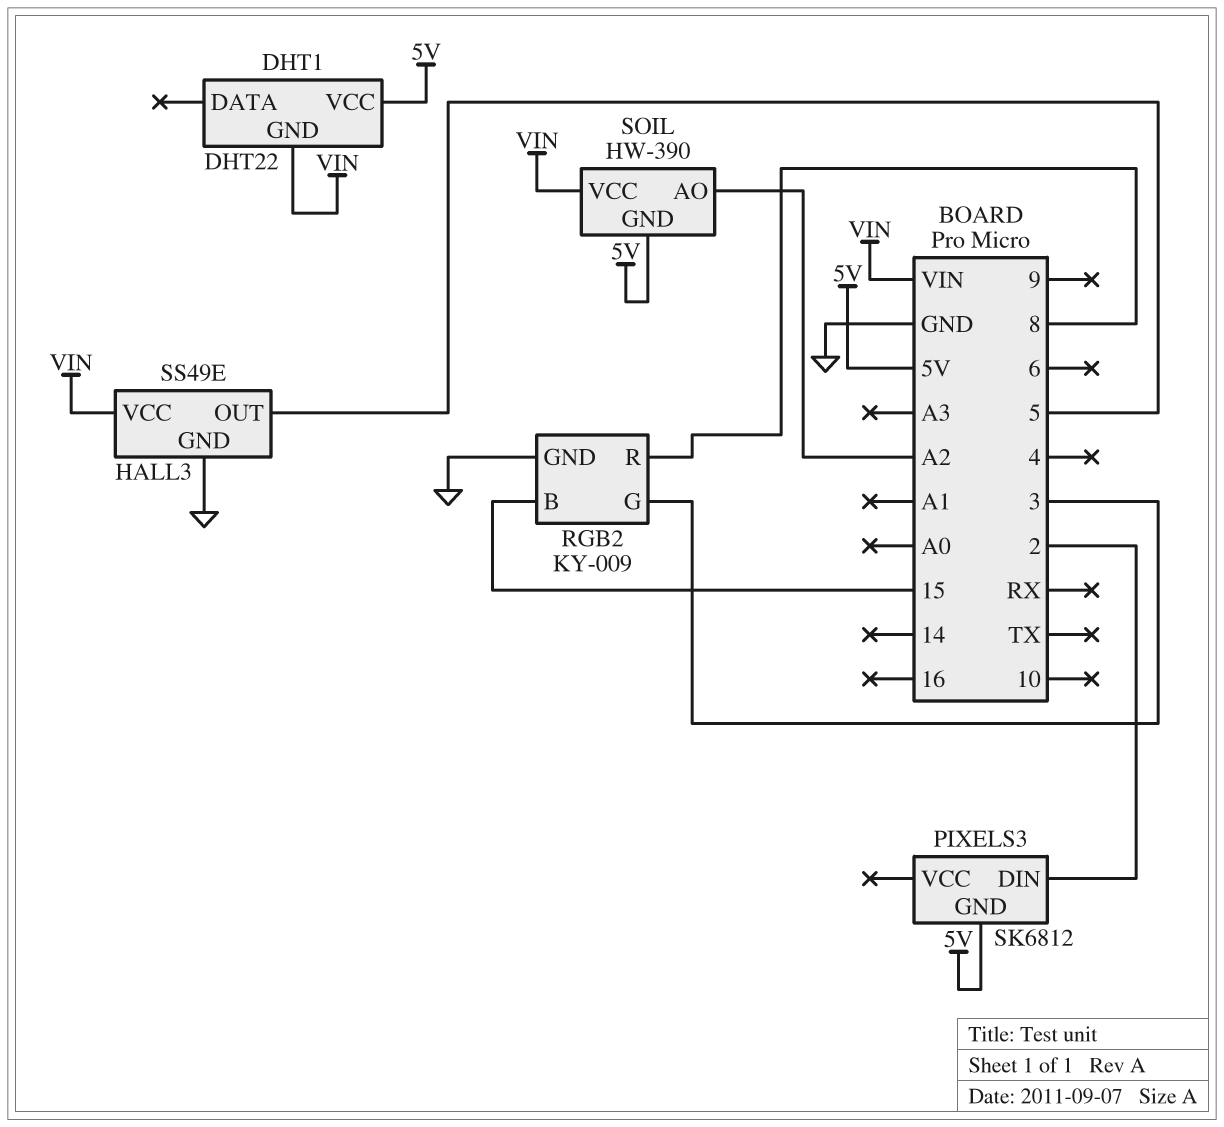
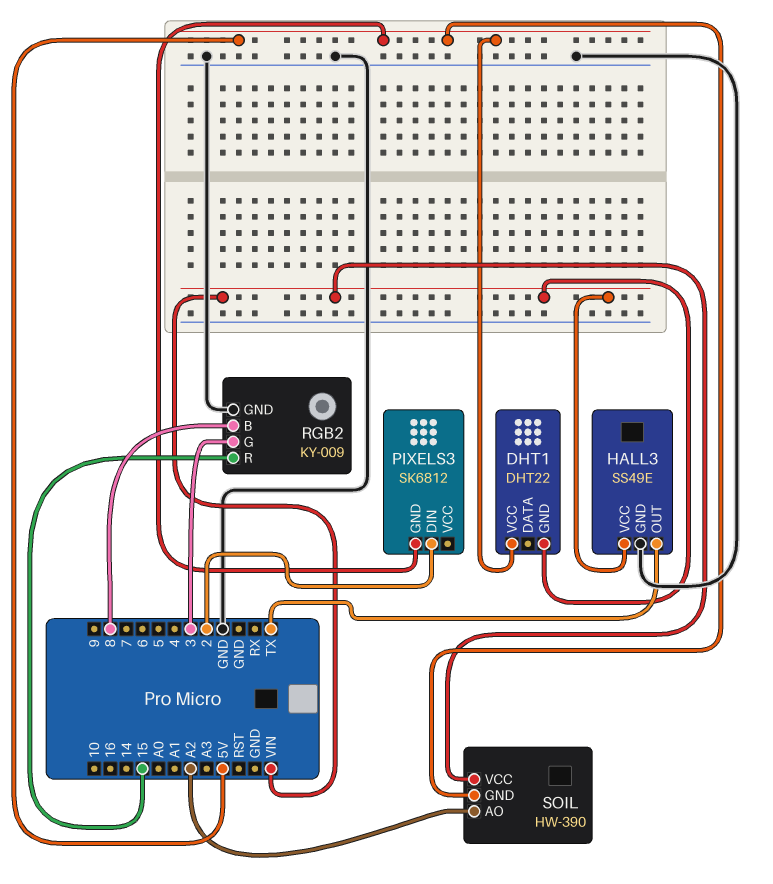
HALL3 pin OUT: 5 -> TX
RGB2 pin B: 15 -> 8
RGB2 pin R: 8 -> 15

